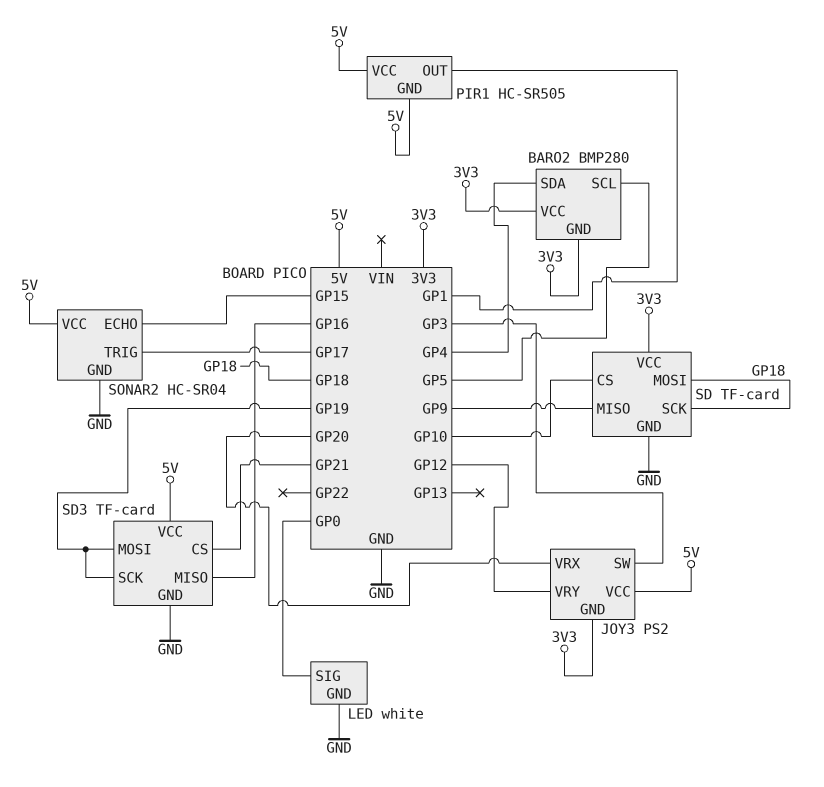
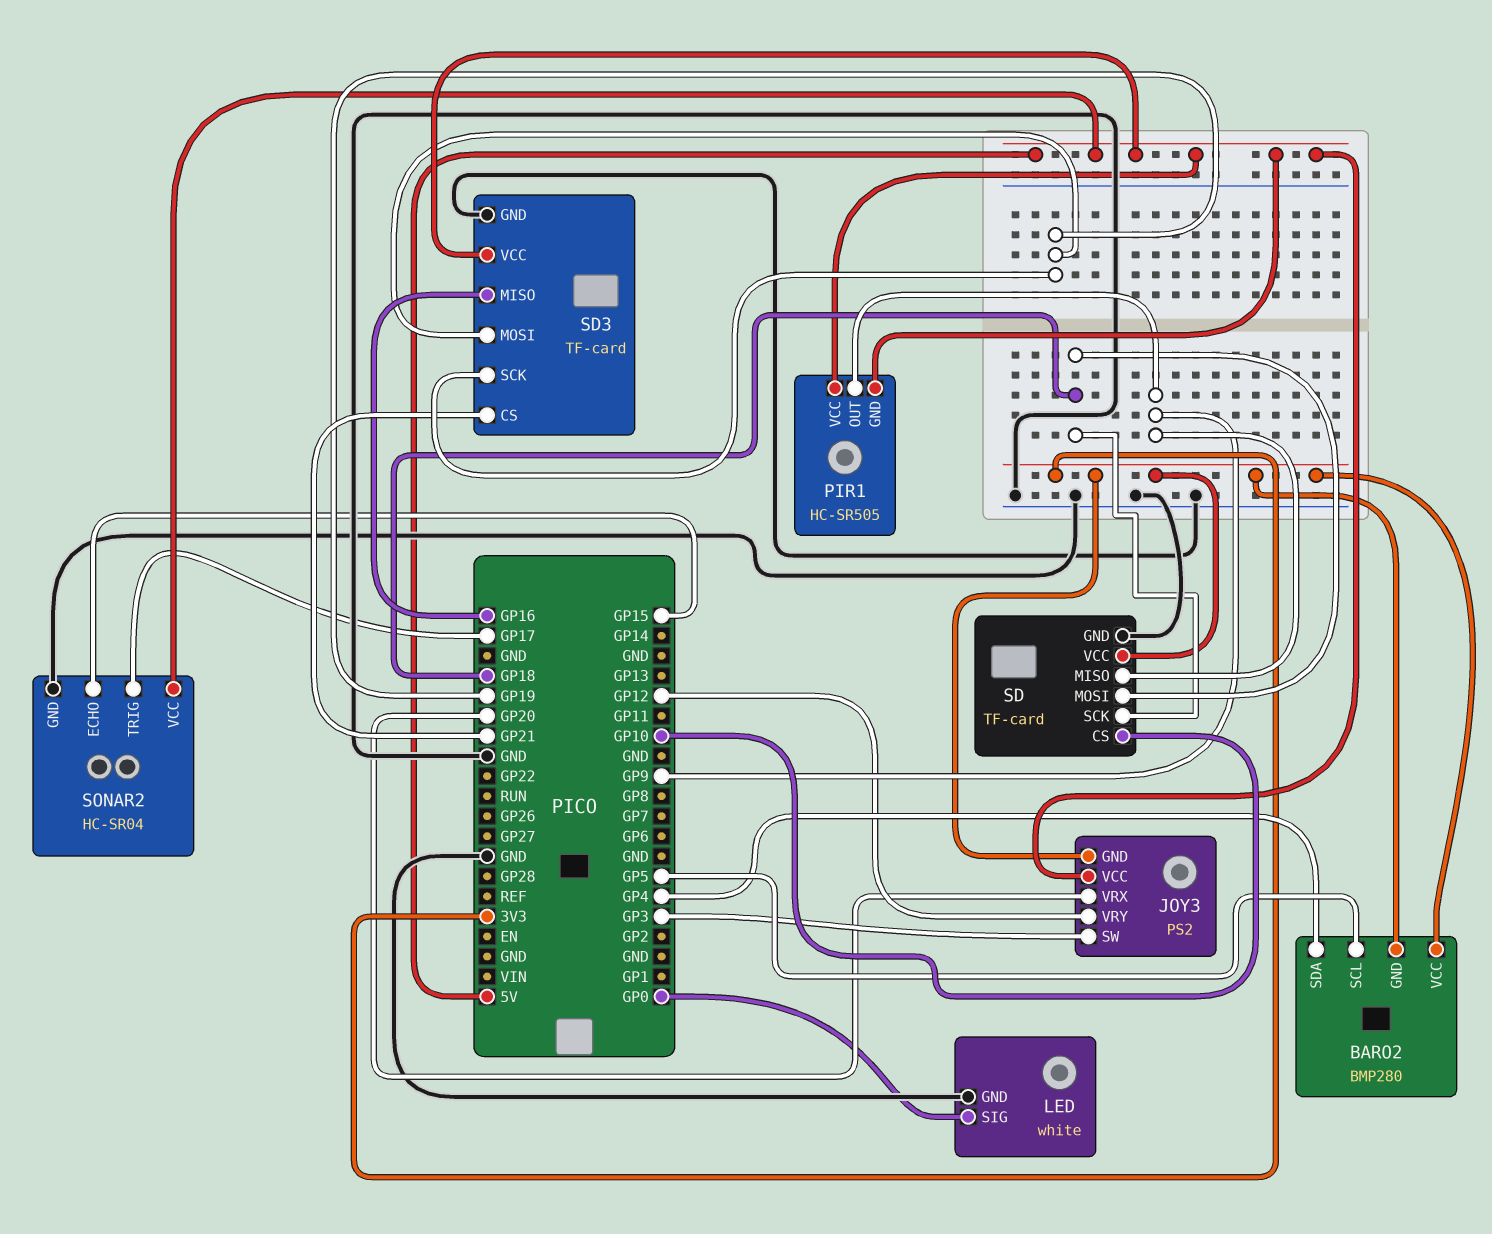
PIR1 pin OUT: GP1 -> GP9

